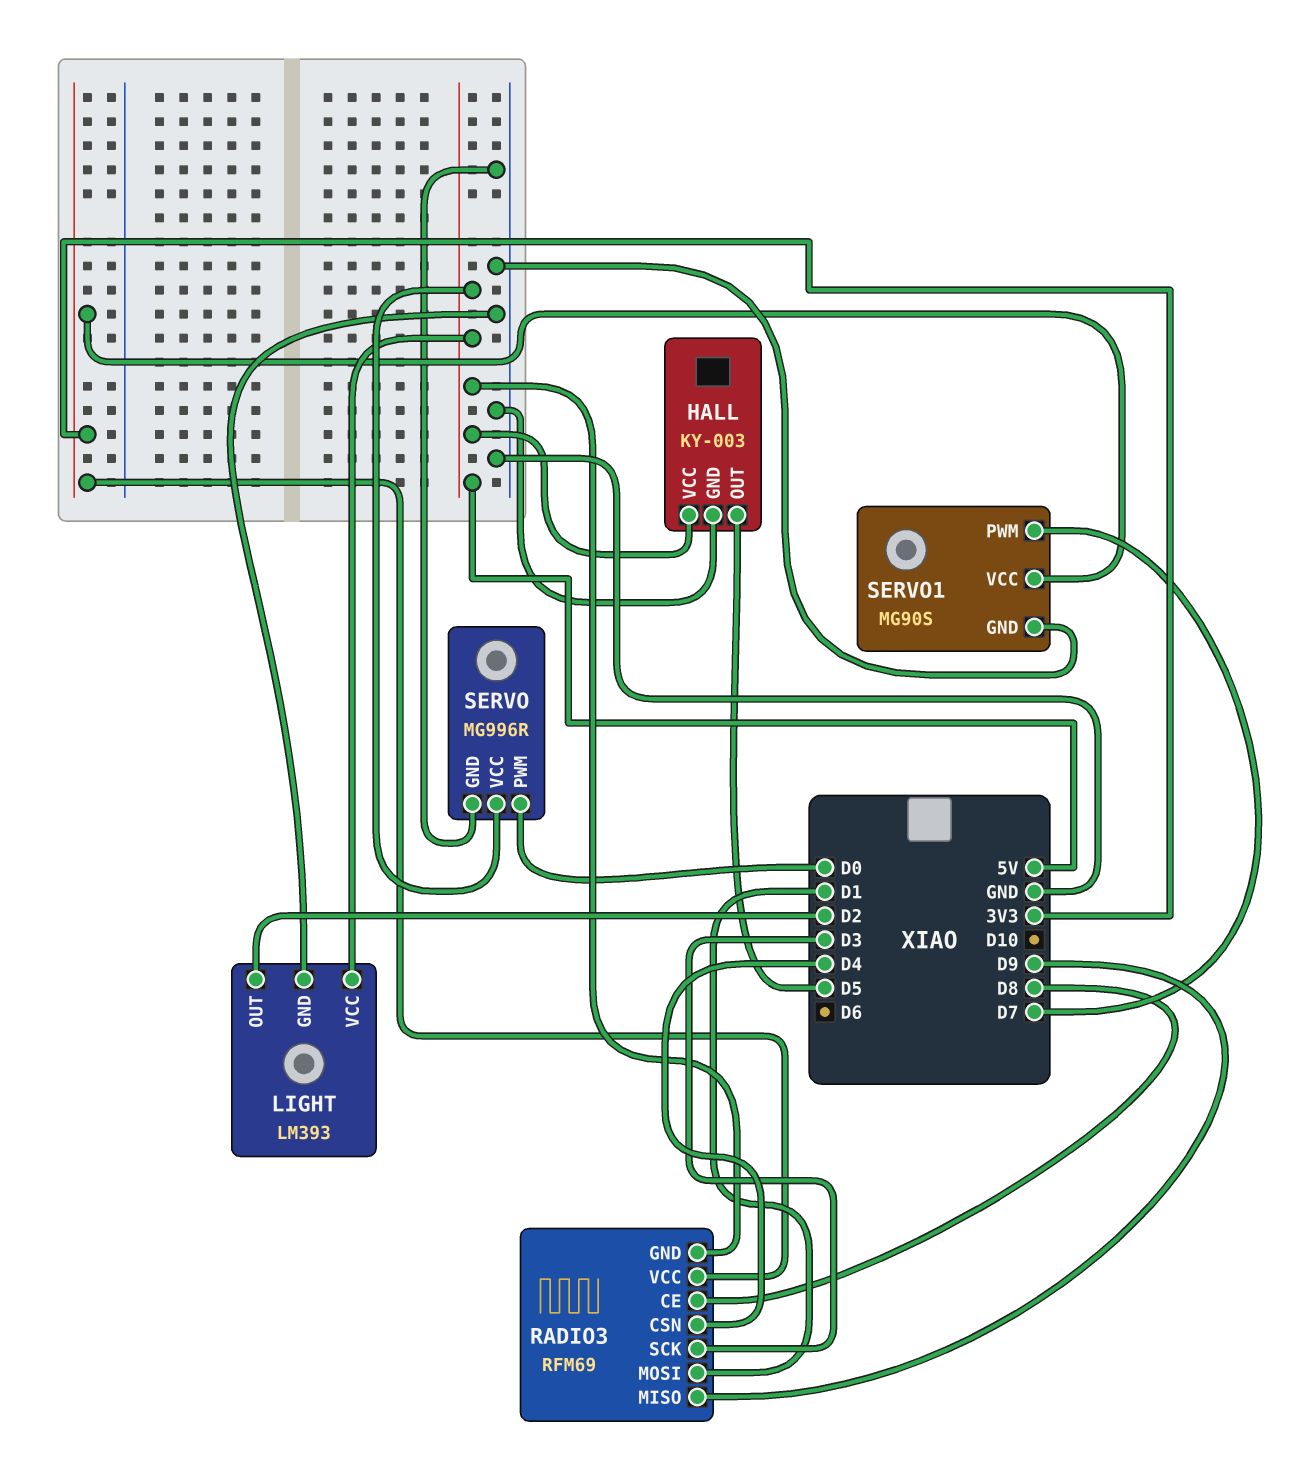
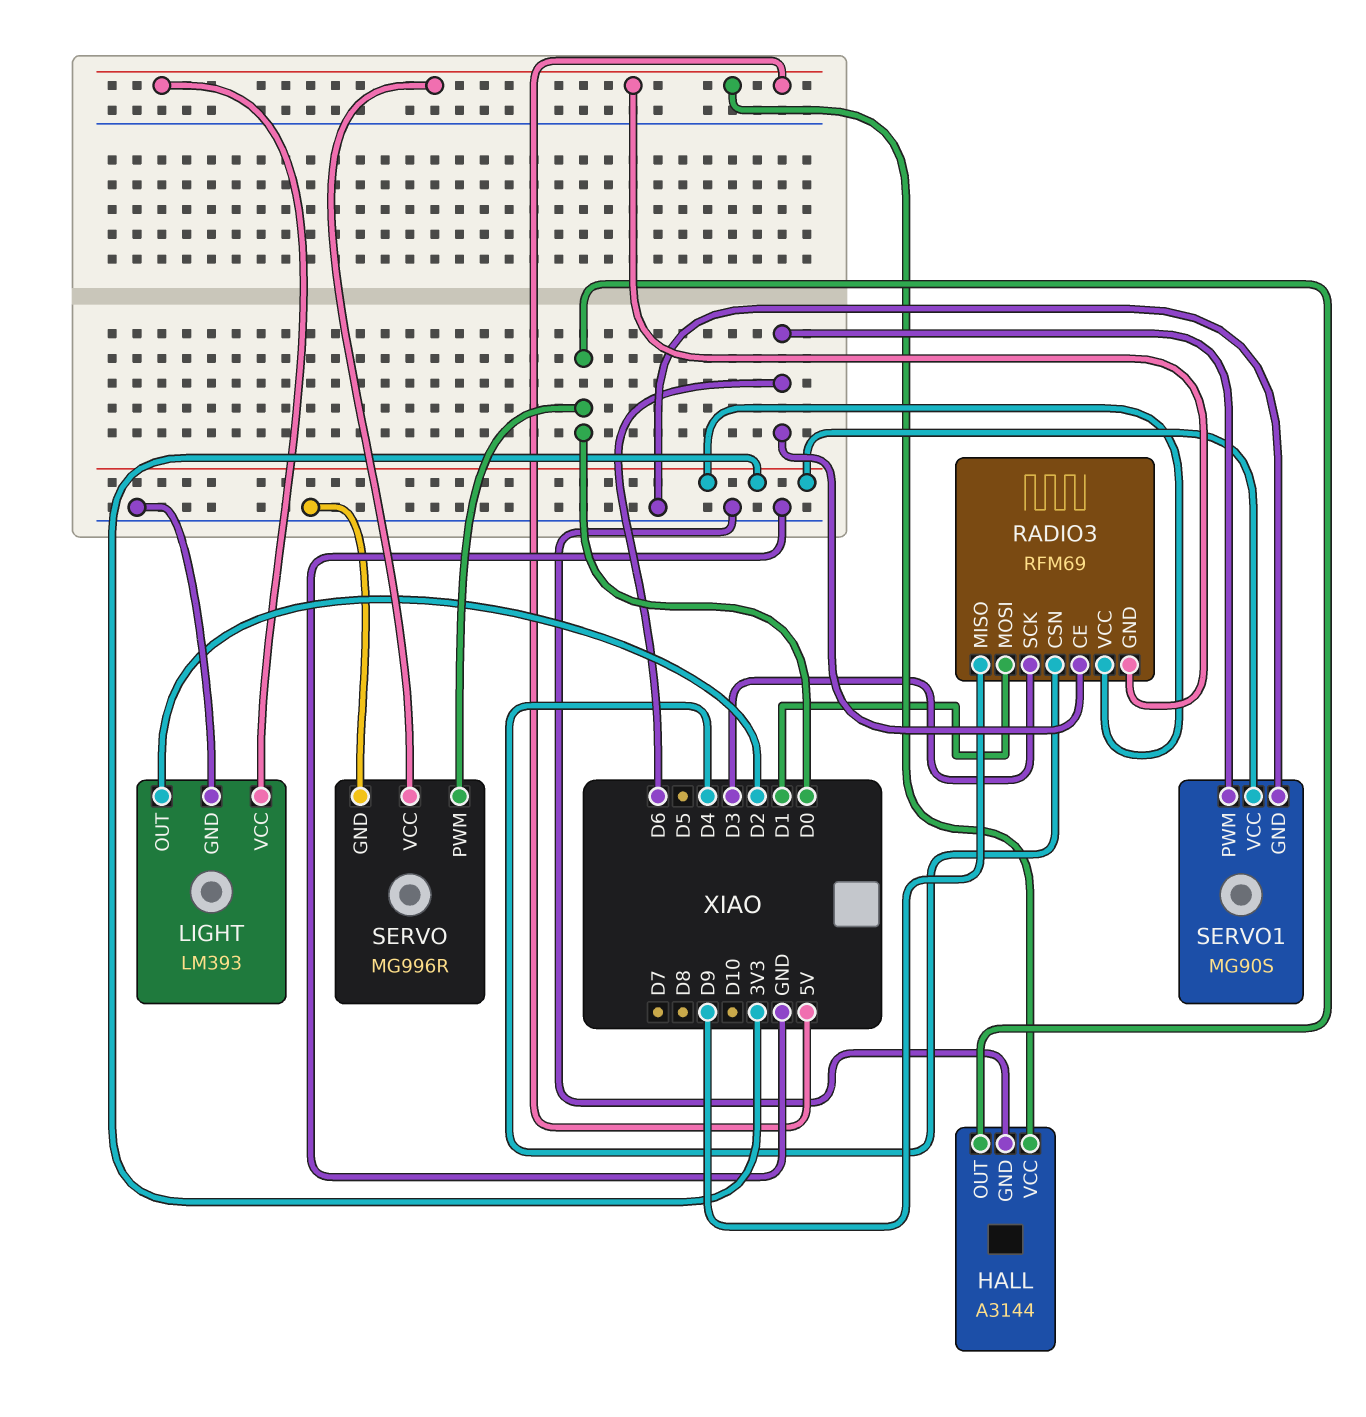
HALL: KY-003 -> A3144
HALL pin OUT: D5 -> D0
RADIO3 pin CE: D8 -> D6
SERVO1 pin PWM: D7 -> D6

